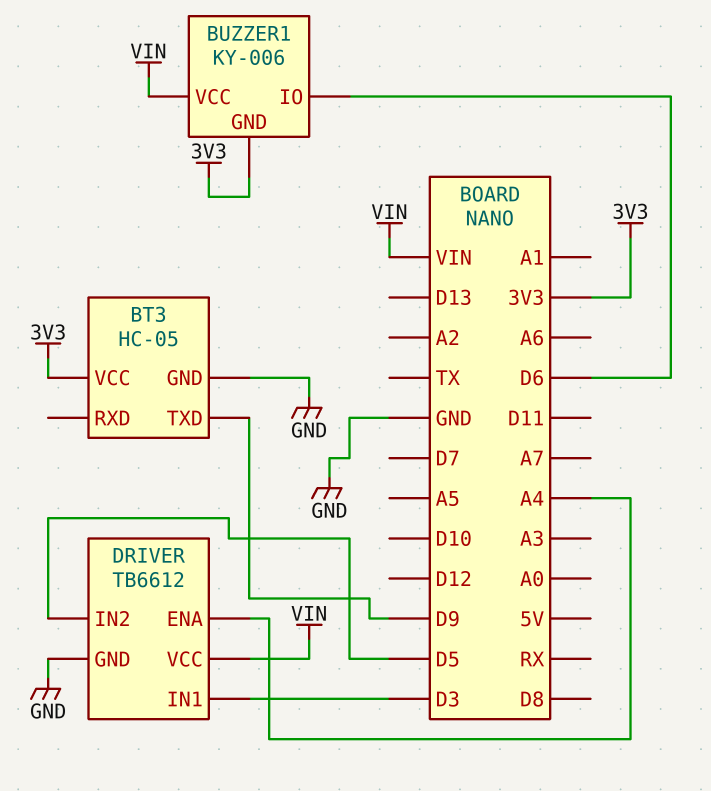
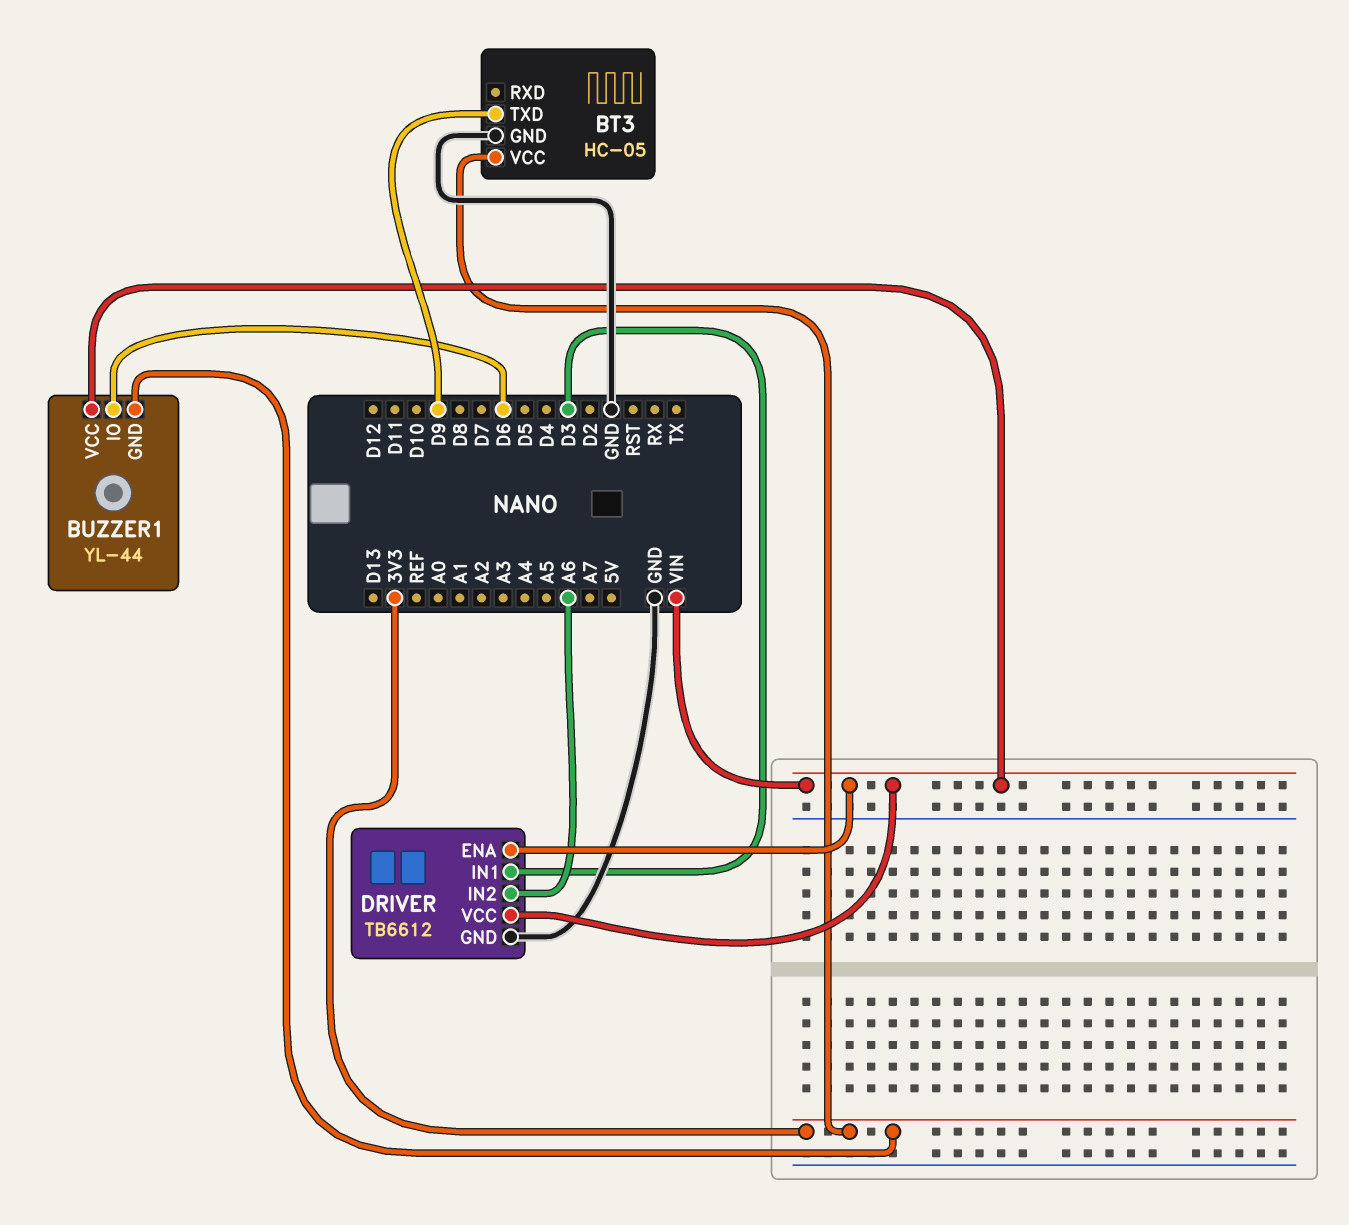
BUZZER1: KY-006 -> YL-44
DRIVER pin ENA: A4 -> VIN
DRIVER pin IN2: D5 -> A6

